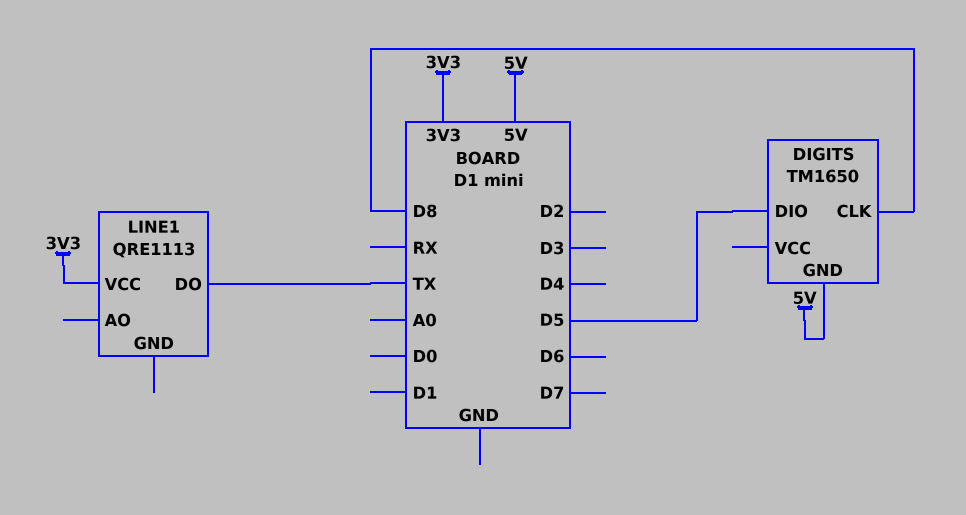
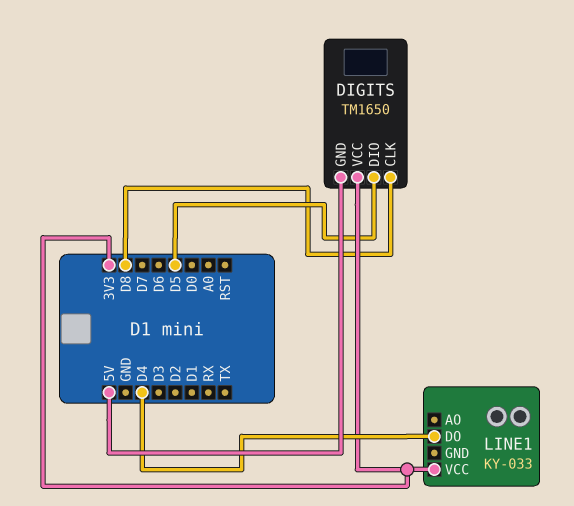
DIGITS pin VCC: none -> 3V3
LINE1: QRE1113 -> KY-033
LINE1 pin DO: TX -> D4

